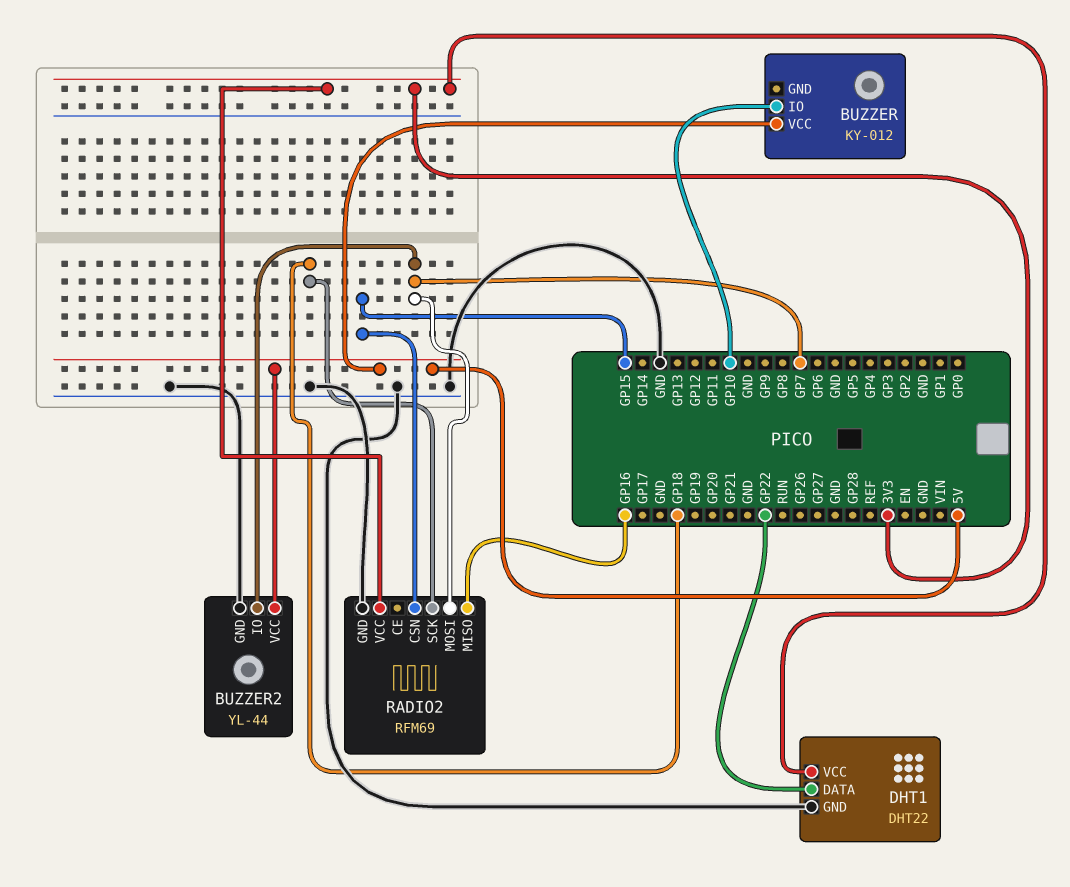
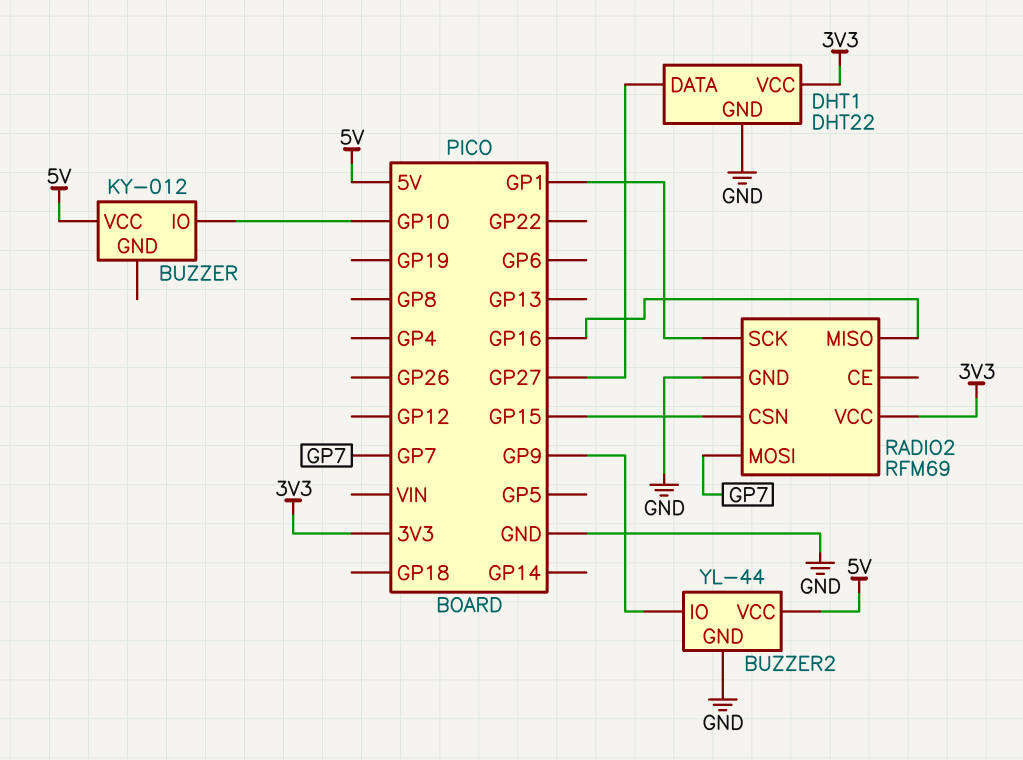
BUZZER2 pin IO: GP7 -> GP9
DHT1 pin DATA: GP22 -> GP27
RADIO2 pin SCK: GP18 -> GP1

